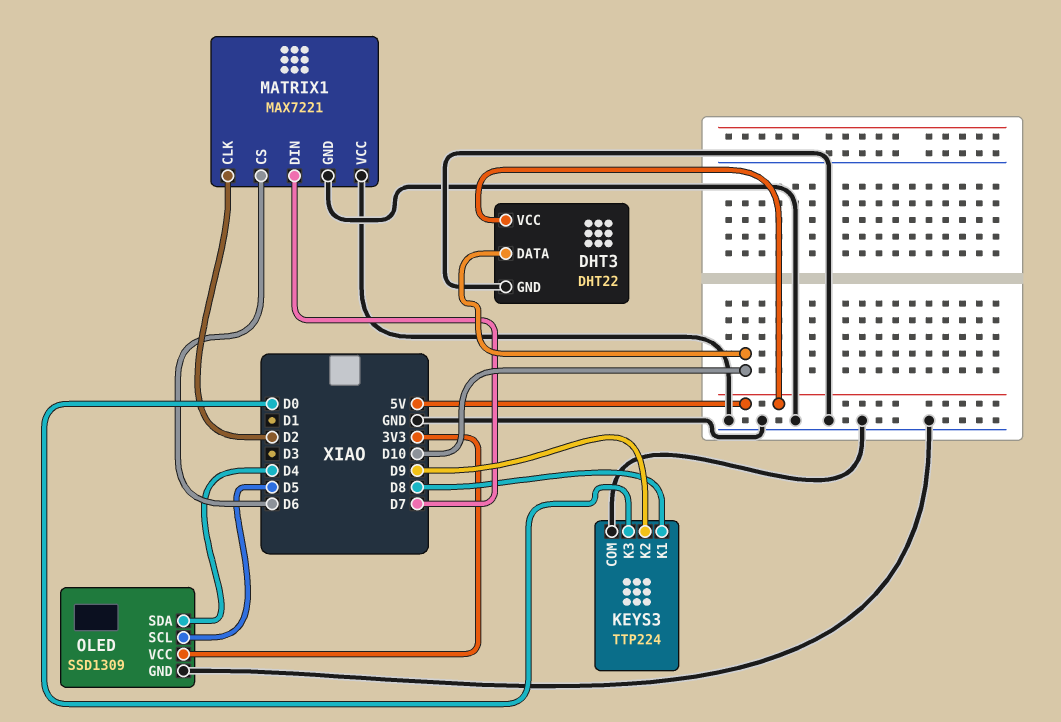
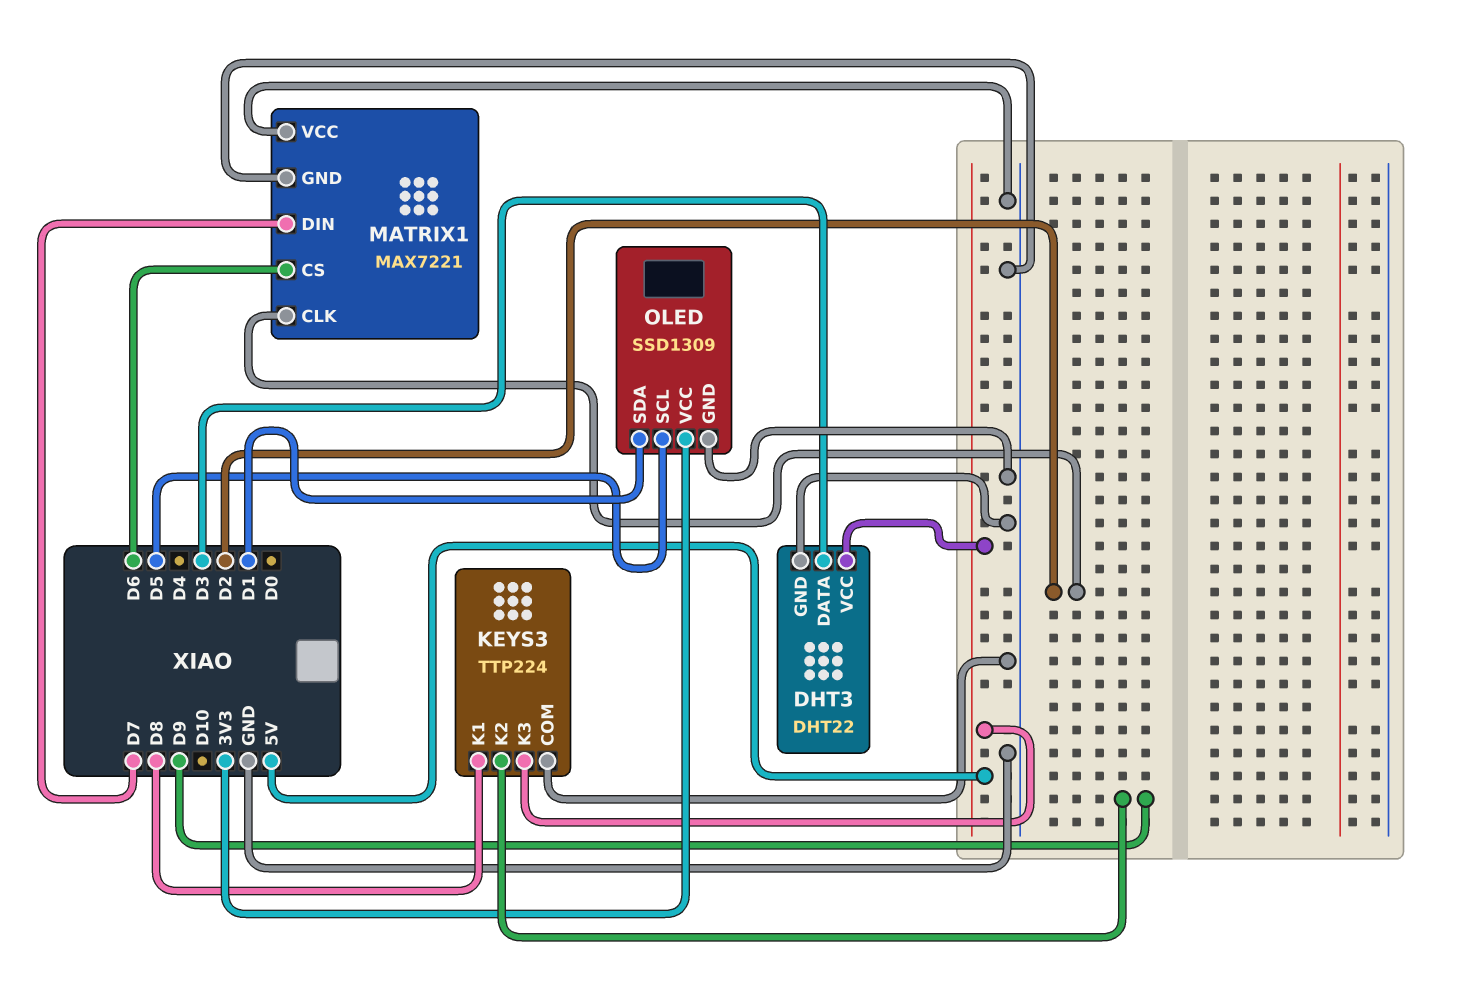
DHT3 pin DATA: D10 -> D3
KEYS3 pin K3: D0 -> 5V
OLED pin SDA: D4 -> D1

